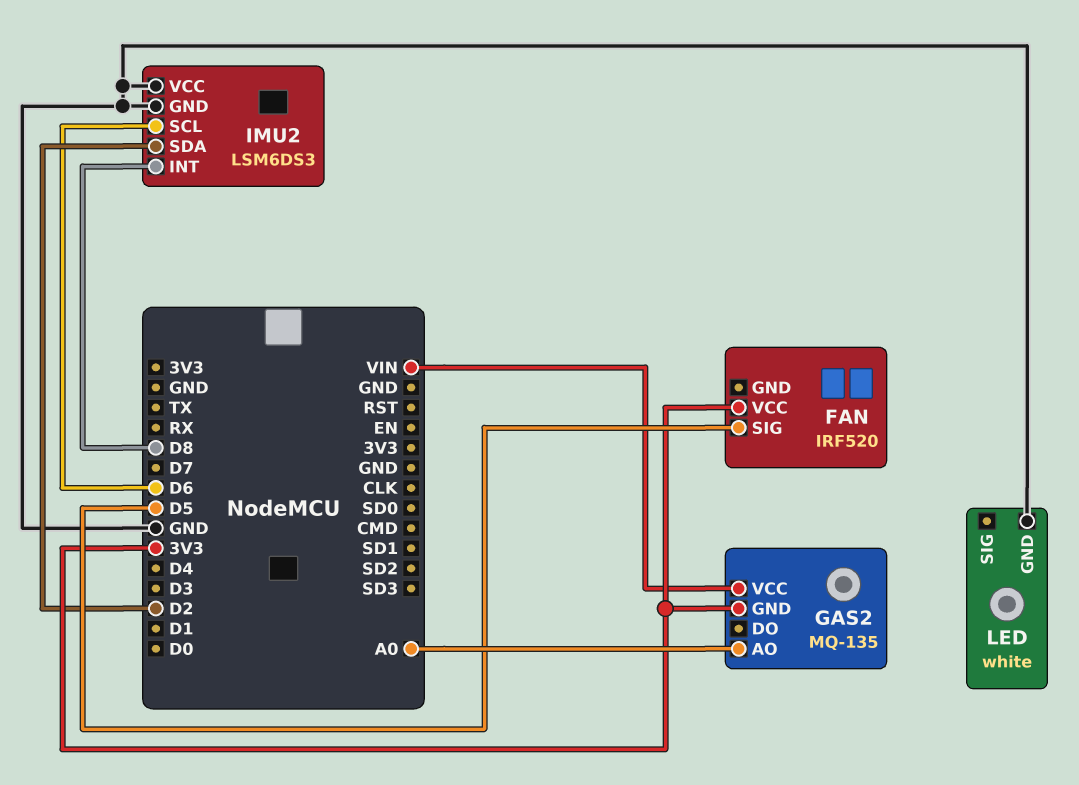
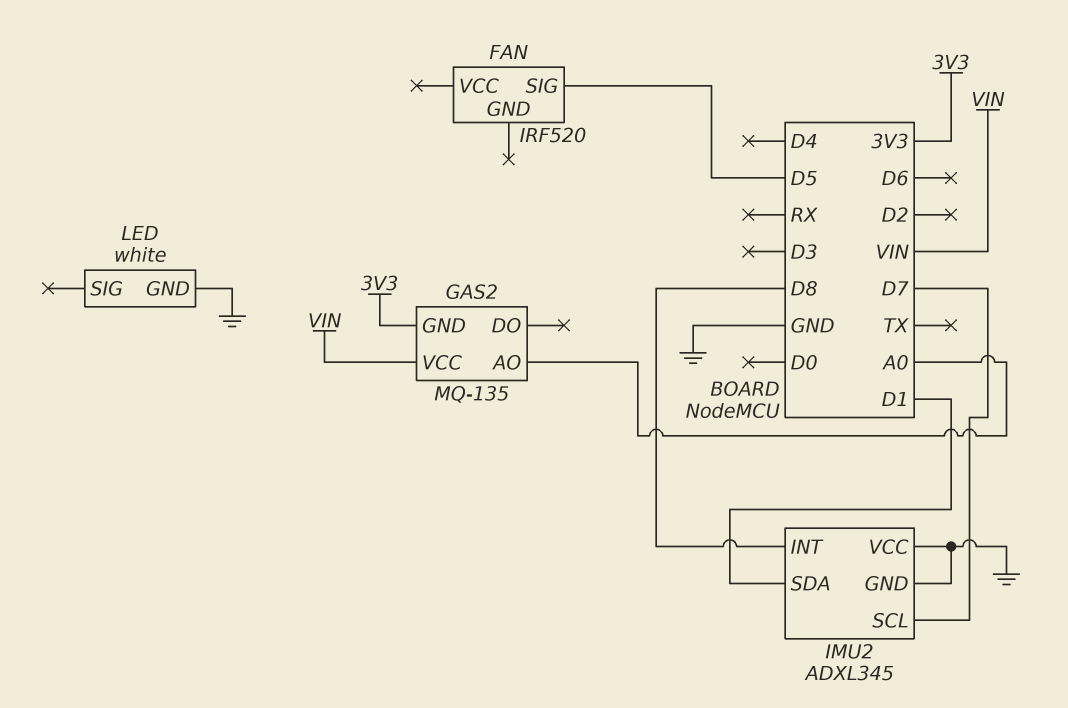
FAN pin VCC: 3V3 -> none
IMU2: LSM6DS3 -> ADXL345
IMU2 pin SCL: D6 -> D7
IMU2 pin SDA: D2 -> D1

